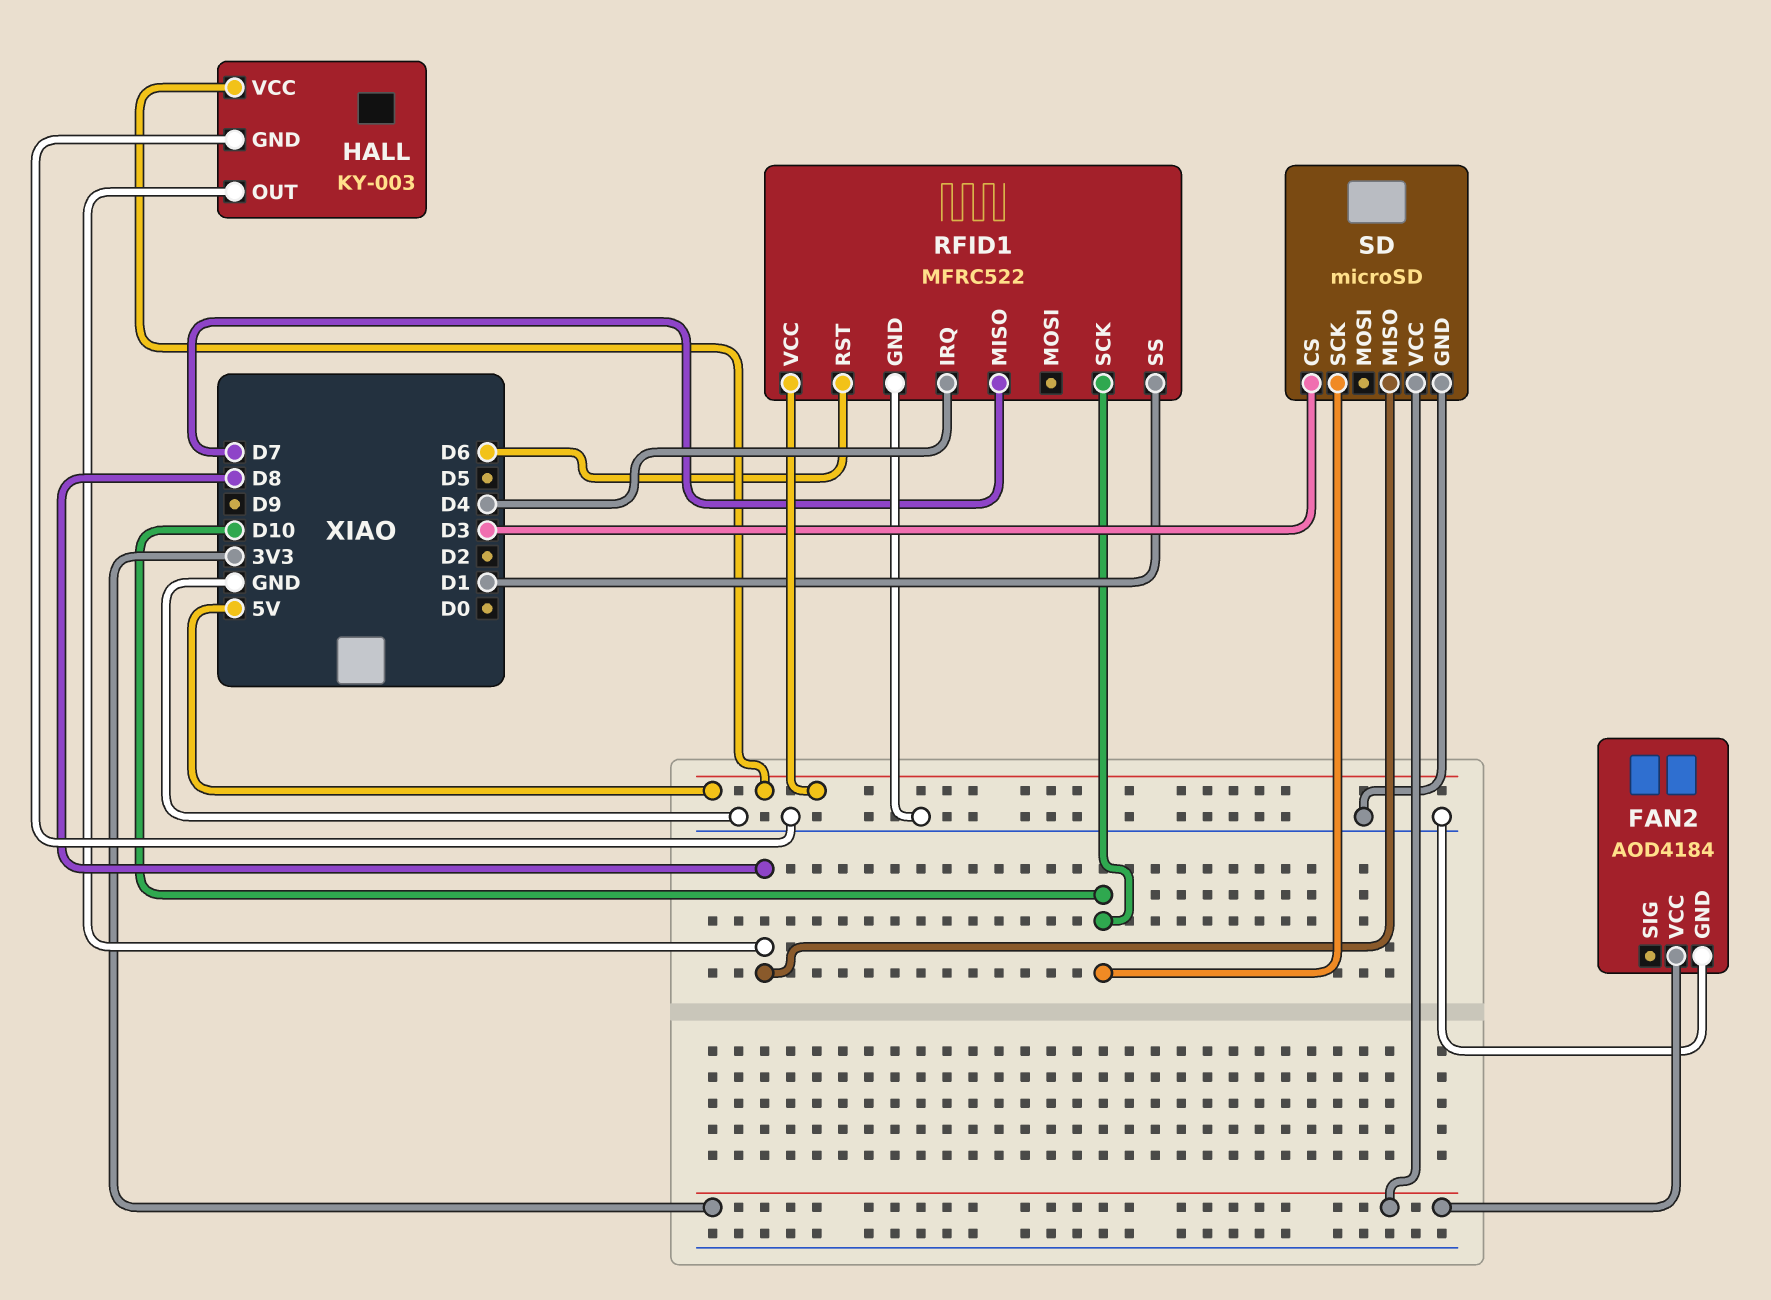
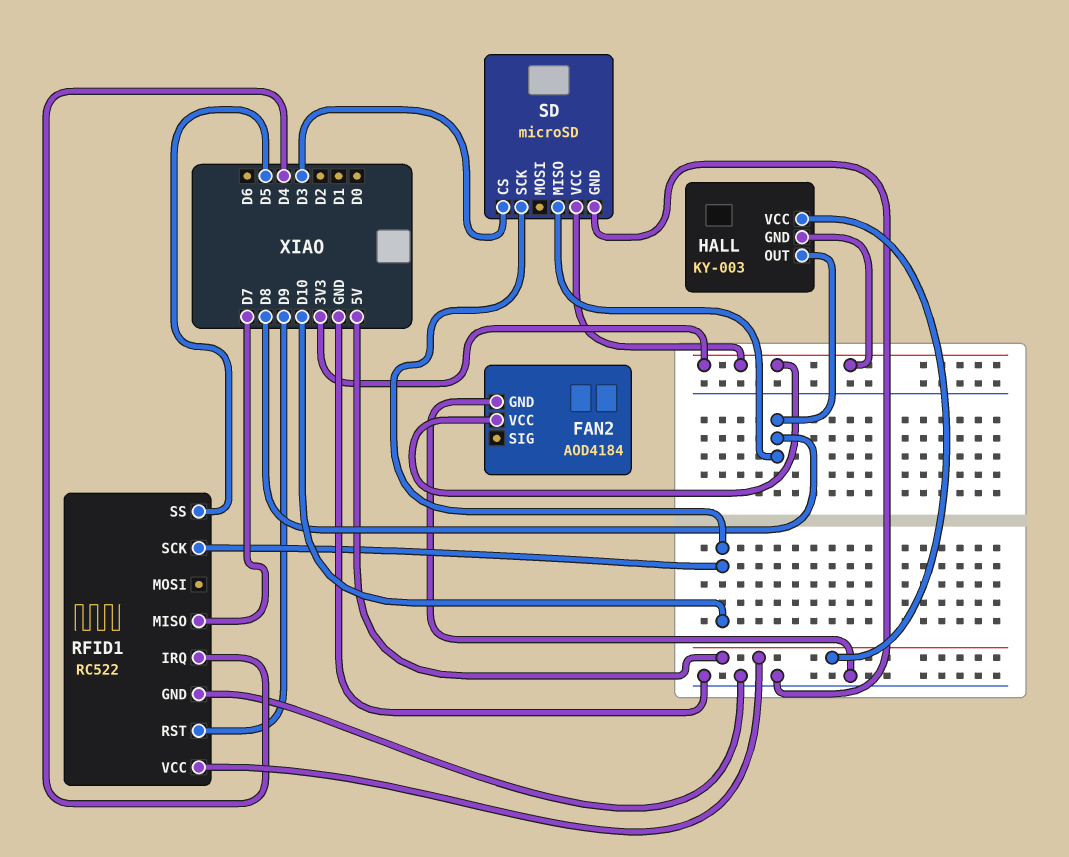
HALL pin GND: GND -> 3V3
RFID1: MFRC522 -> RC522
RFID1 pin RST: D6 -> D9
RFID1 pin SS: D1 -> D5

